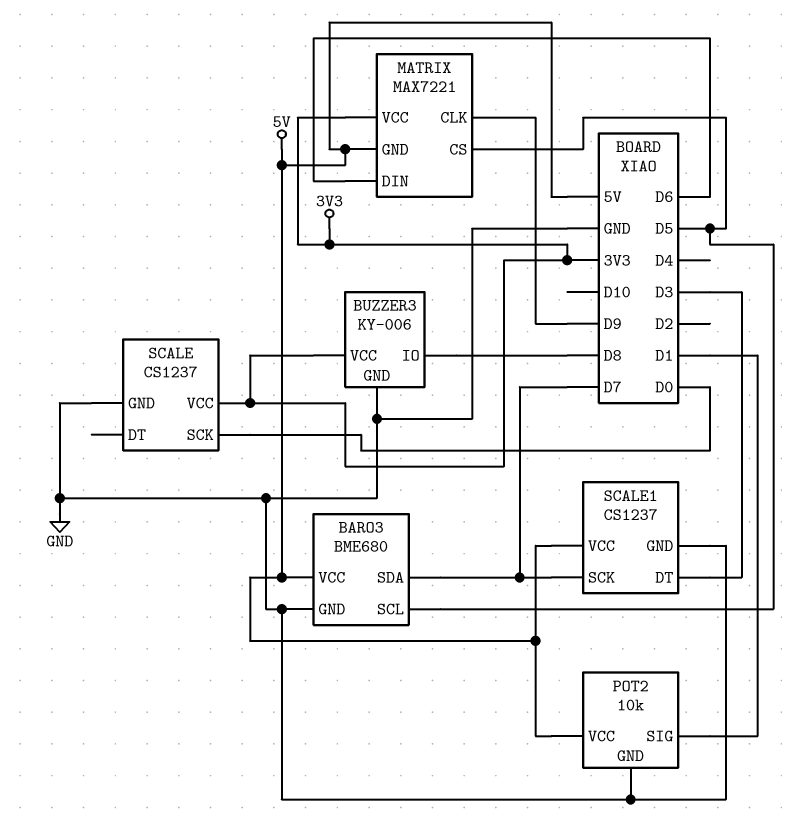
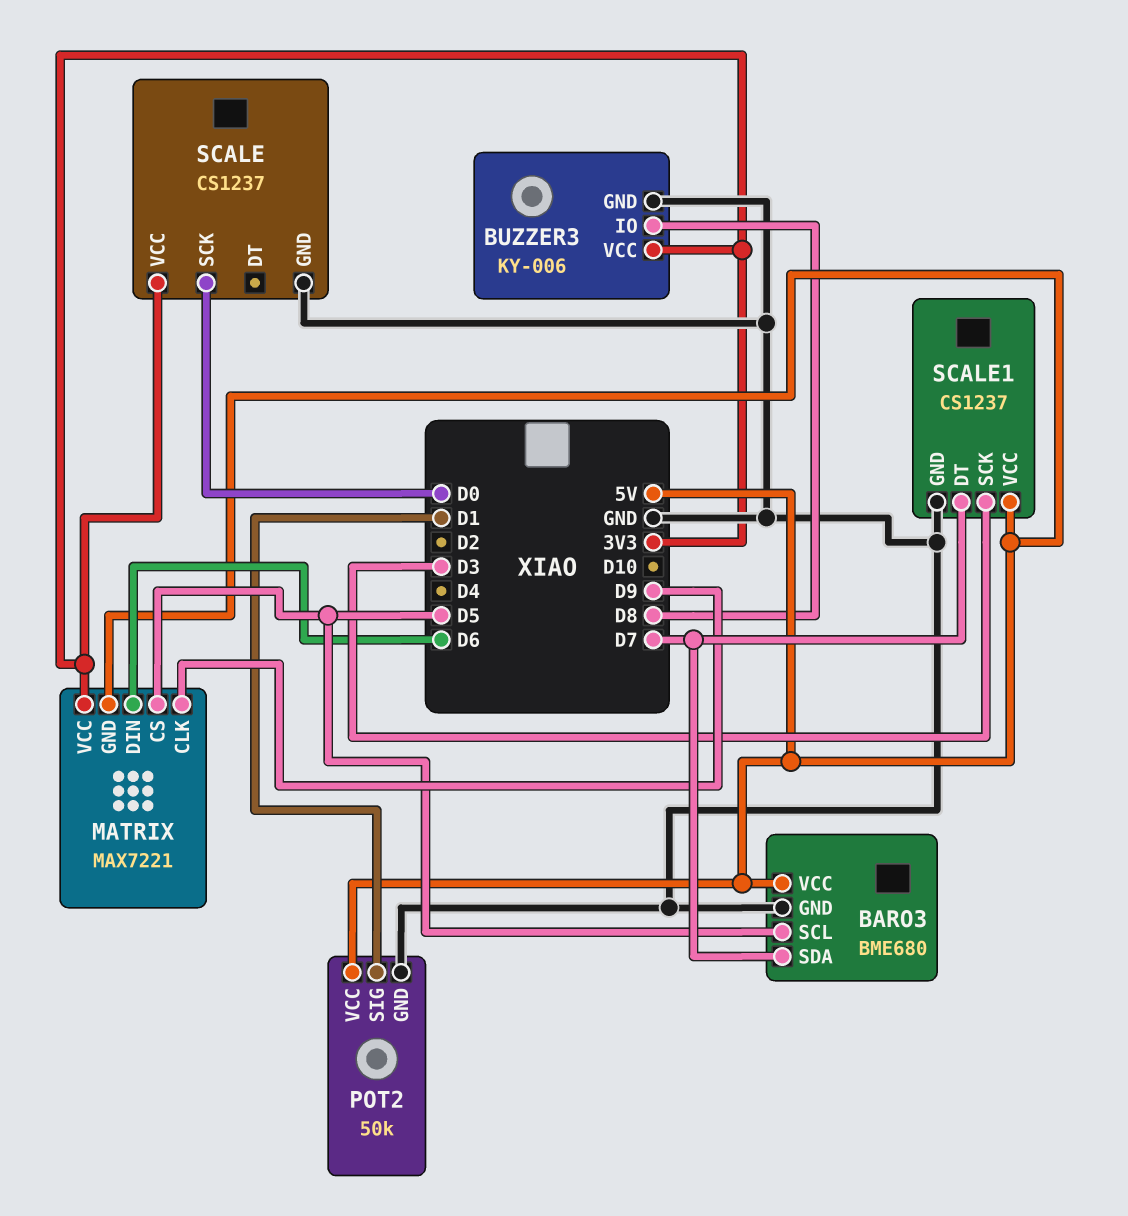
POT2: 10k -> 50k
SCALE1 pin DT: D3 -> D7
SCALE1 pin SCK: D7 -> D3

